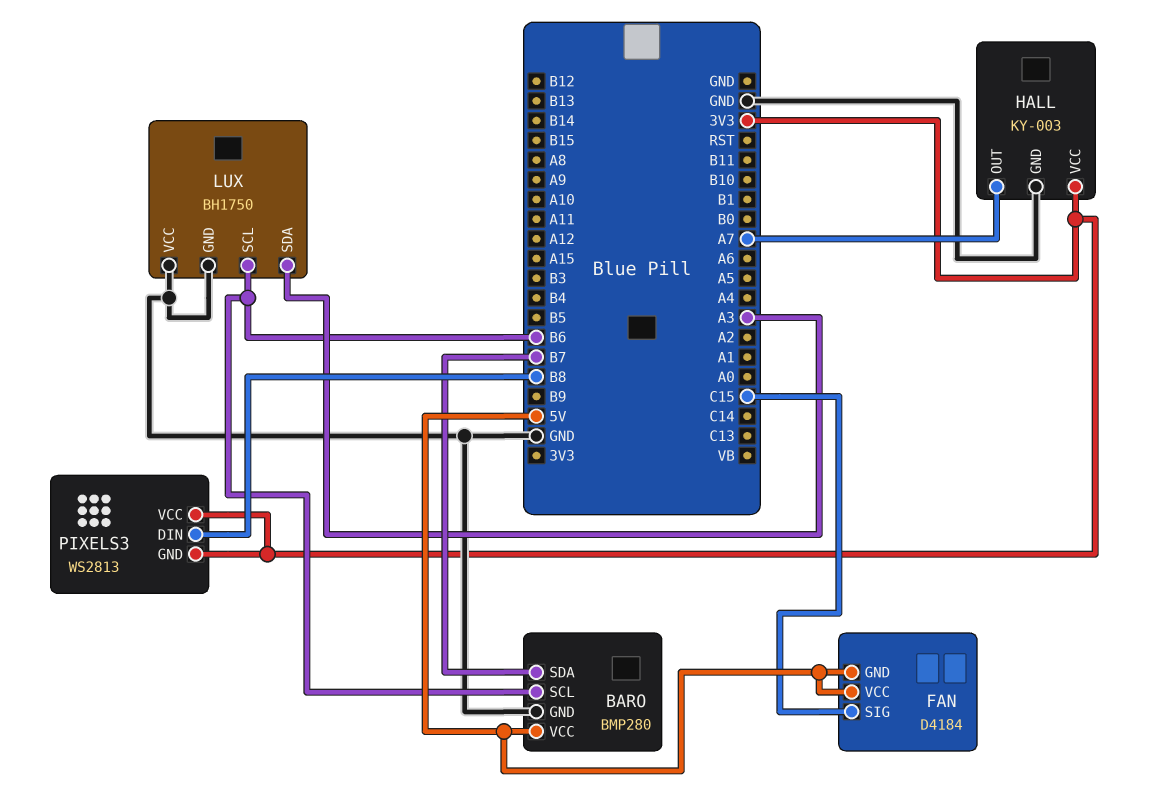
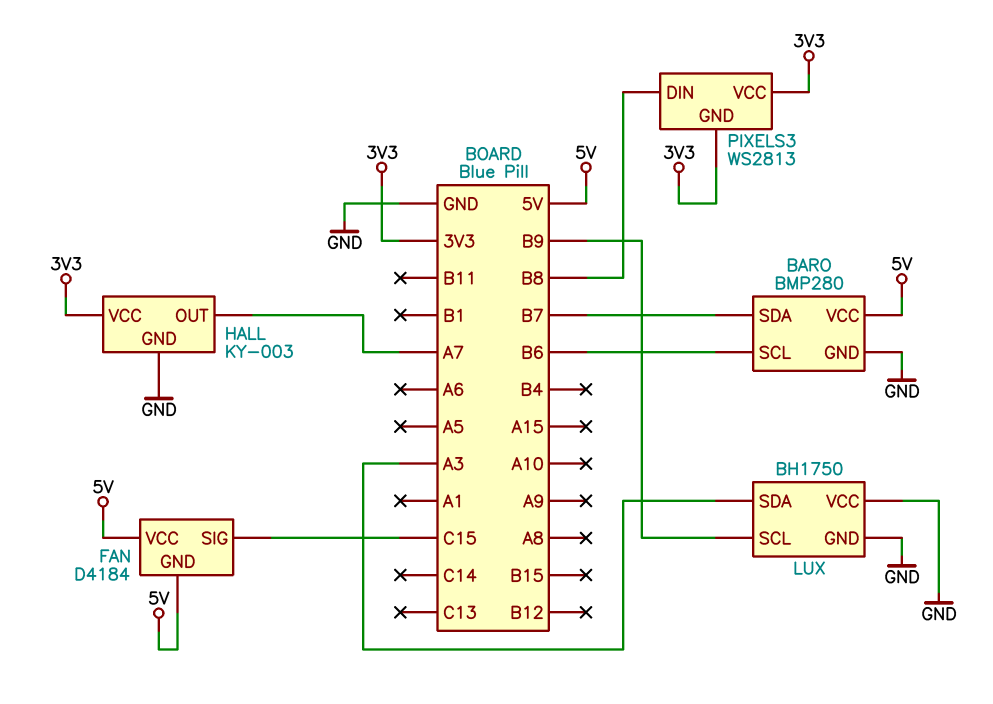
LUX pin SCL: B6 -> B9

